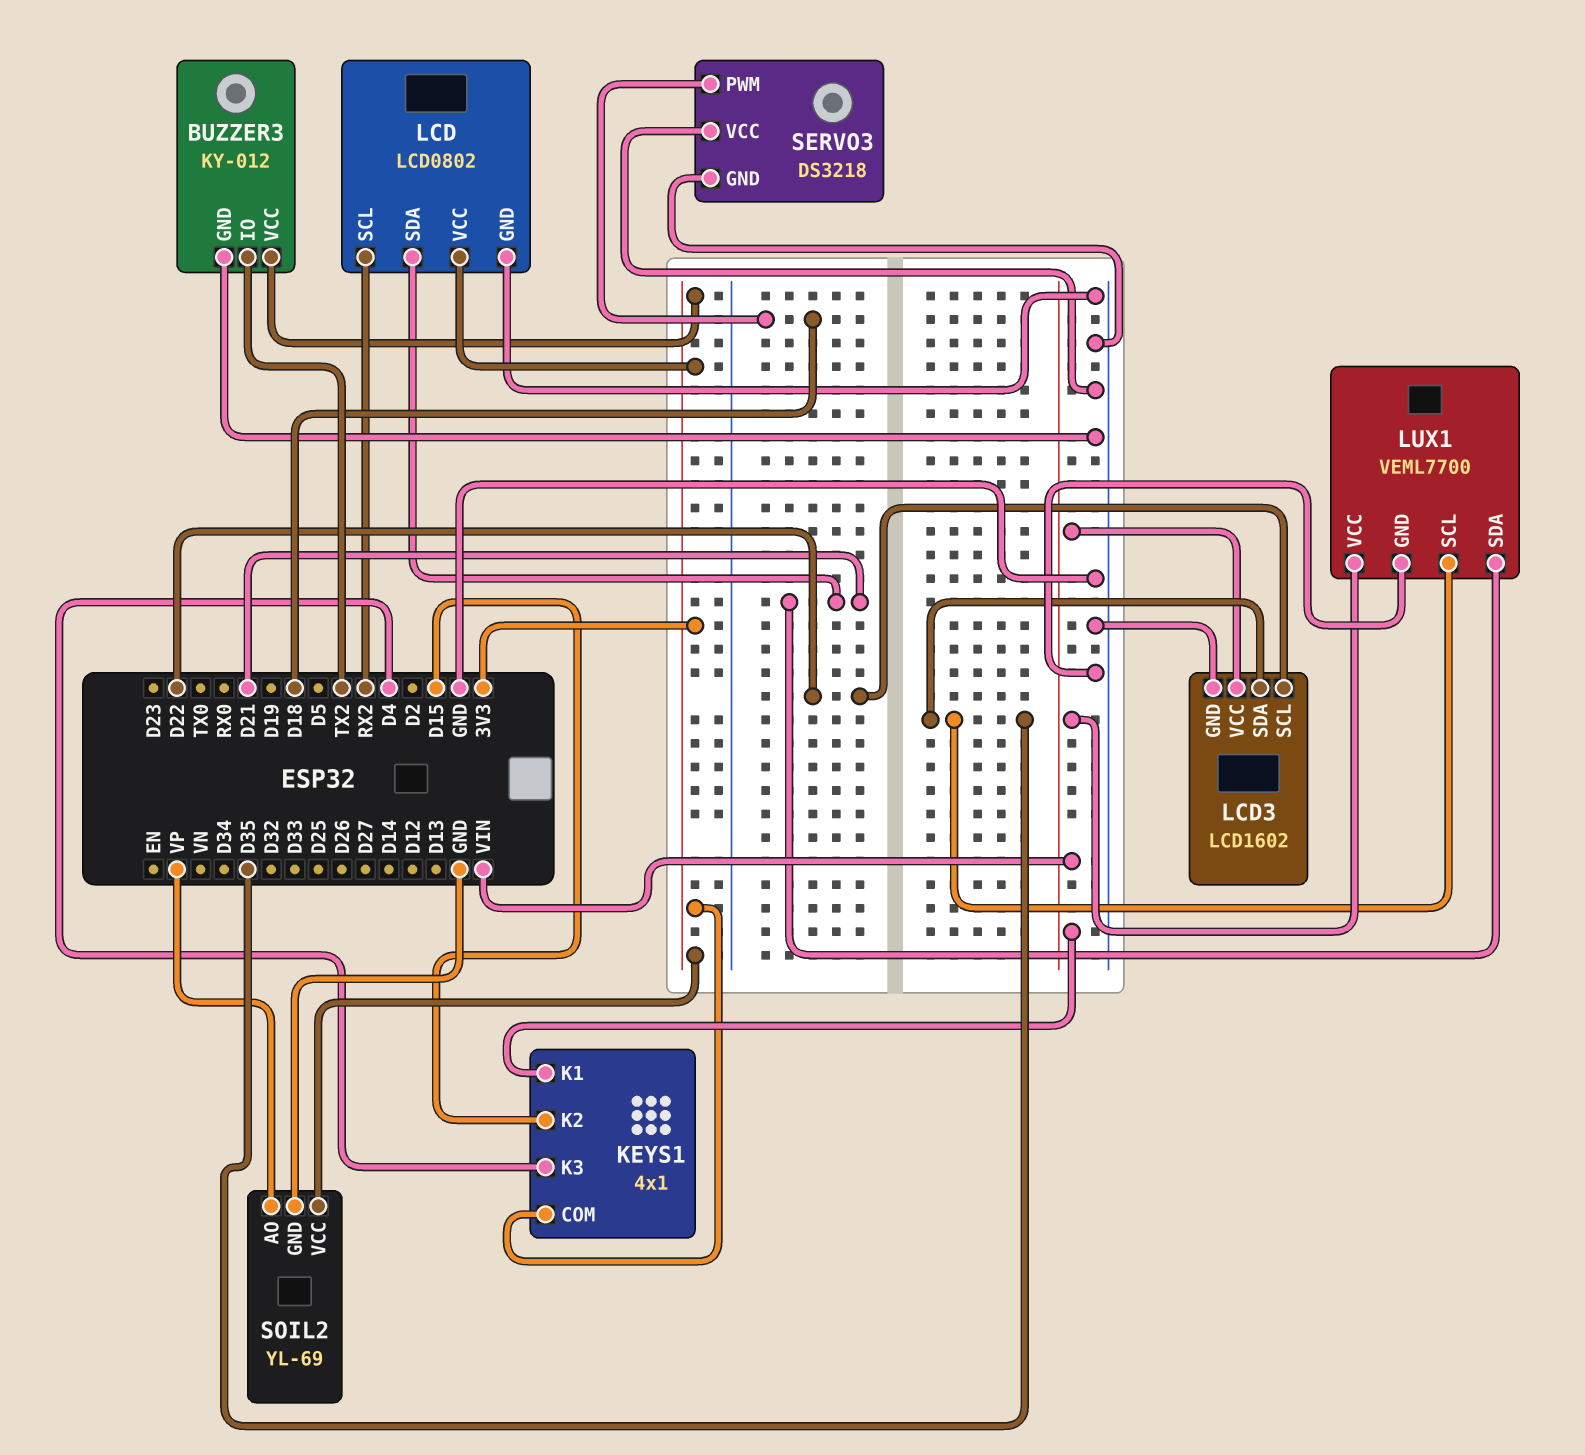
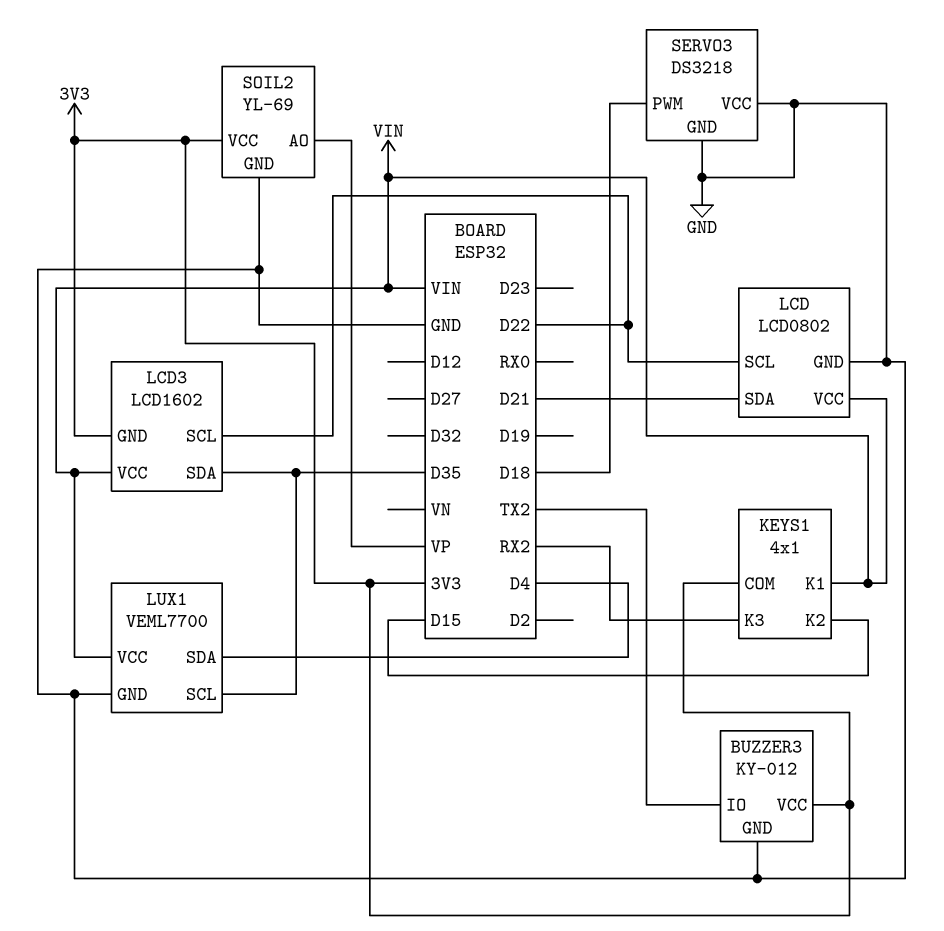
KEYS1 pin K3: D4 -> RX2
LCD pin SCL: RX2 -> D22
LCD pin VCC: 3V3 -> VIN
LCD3 pin GND: GND -> 3V3
LUX1 pin SDA: D21 -> D4

